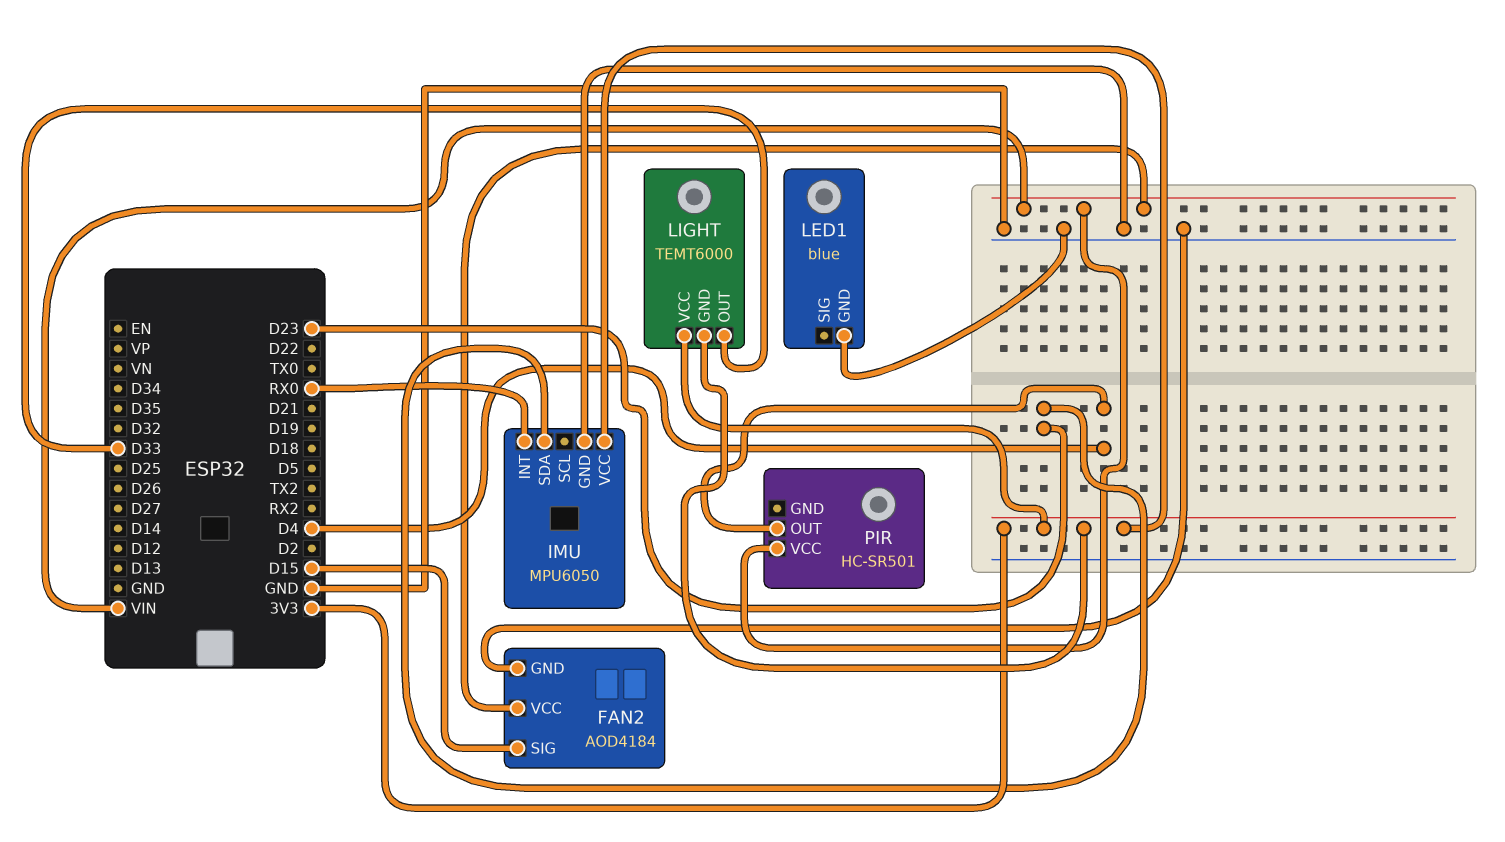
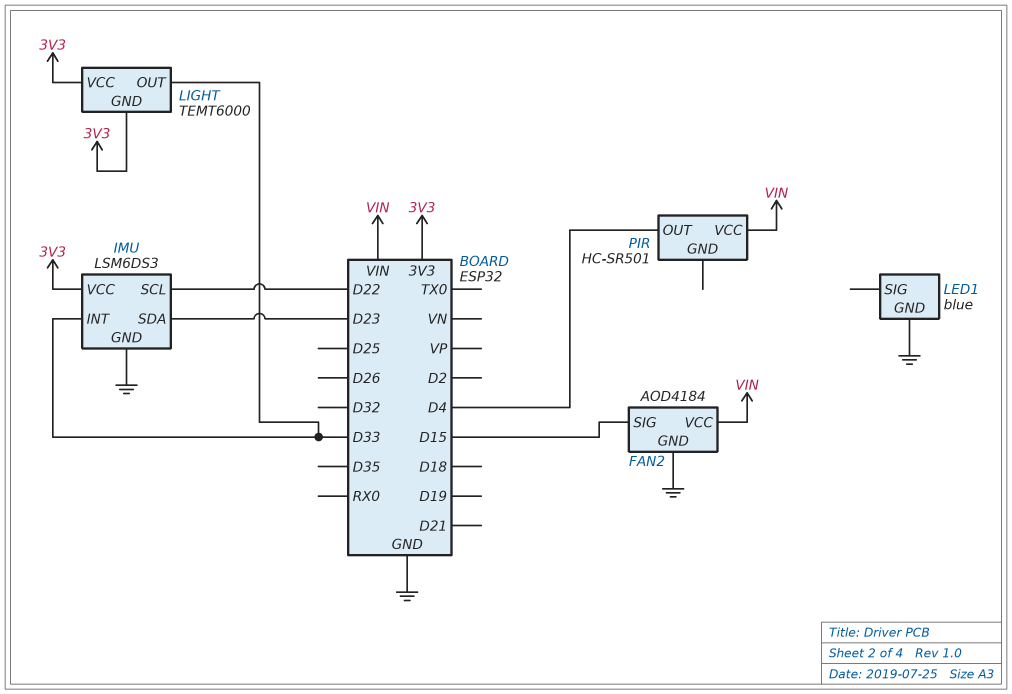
IMU: MPU6050 -> LSM6DS3
IMU pin INT: RX0 -> D33
IMU pin SCL: none -> D22

